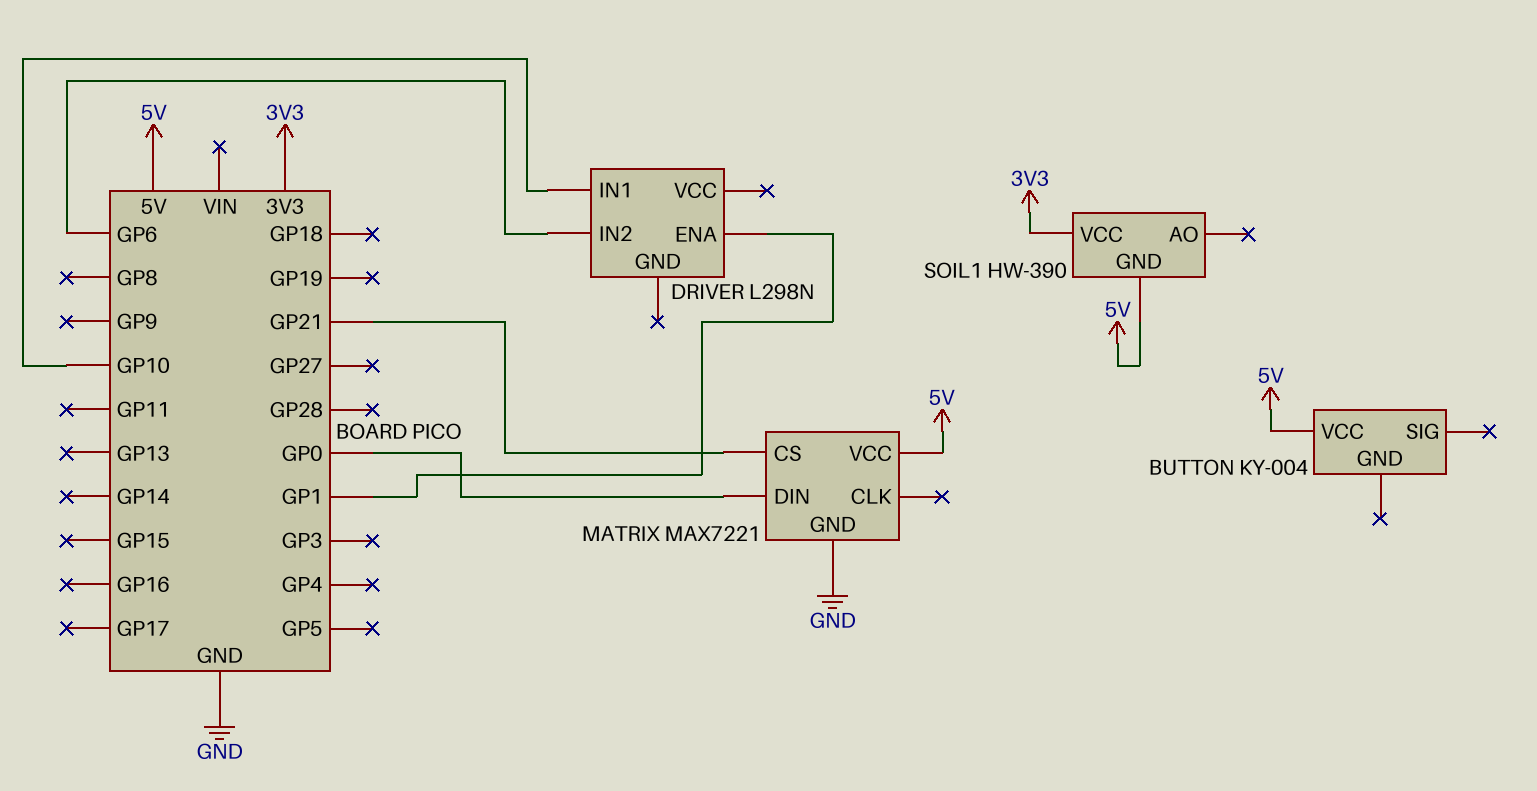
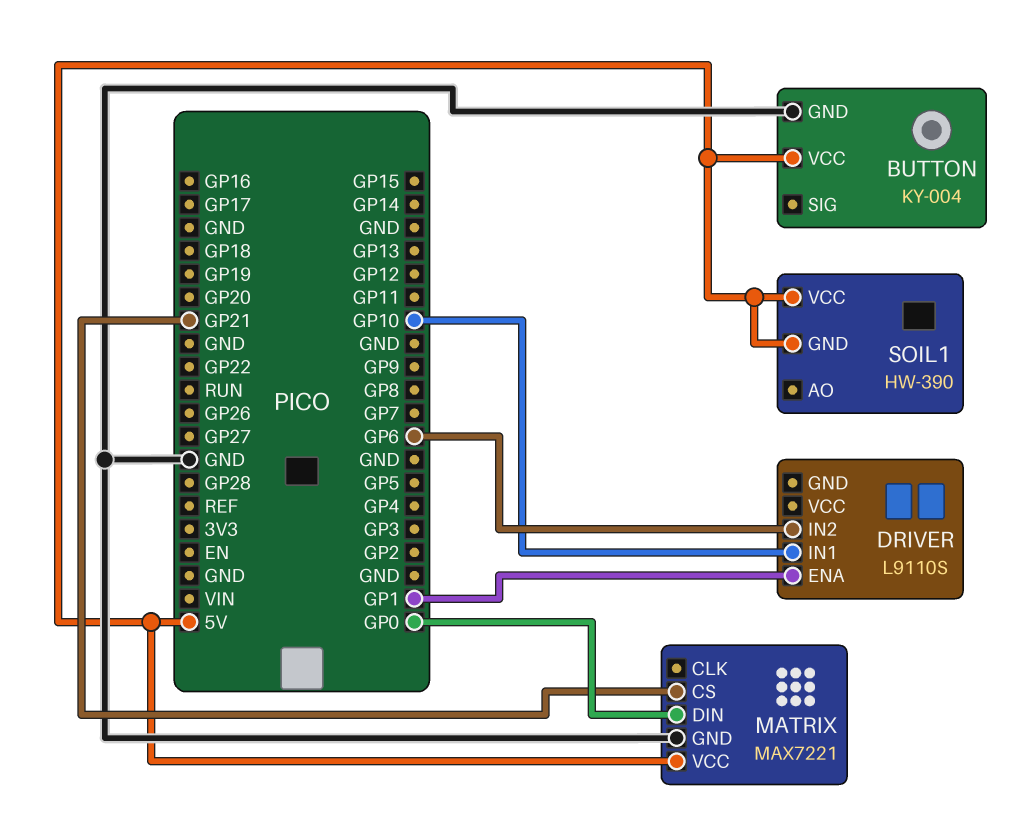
BUTTON pin GND: none -> GND
DRIVER: L298N -> L9110S
SOIL1 pin VCC: 3V3 -> 5V

